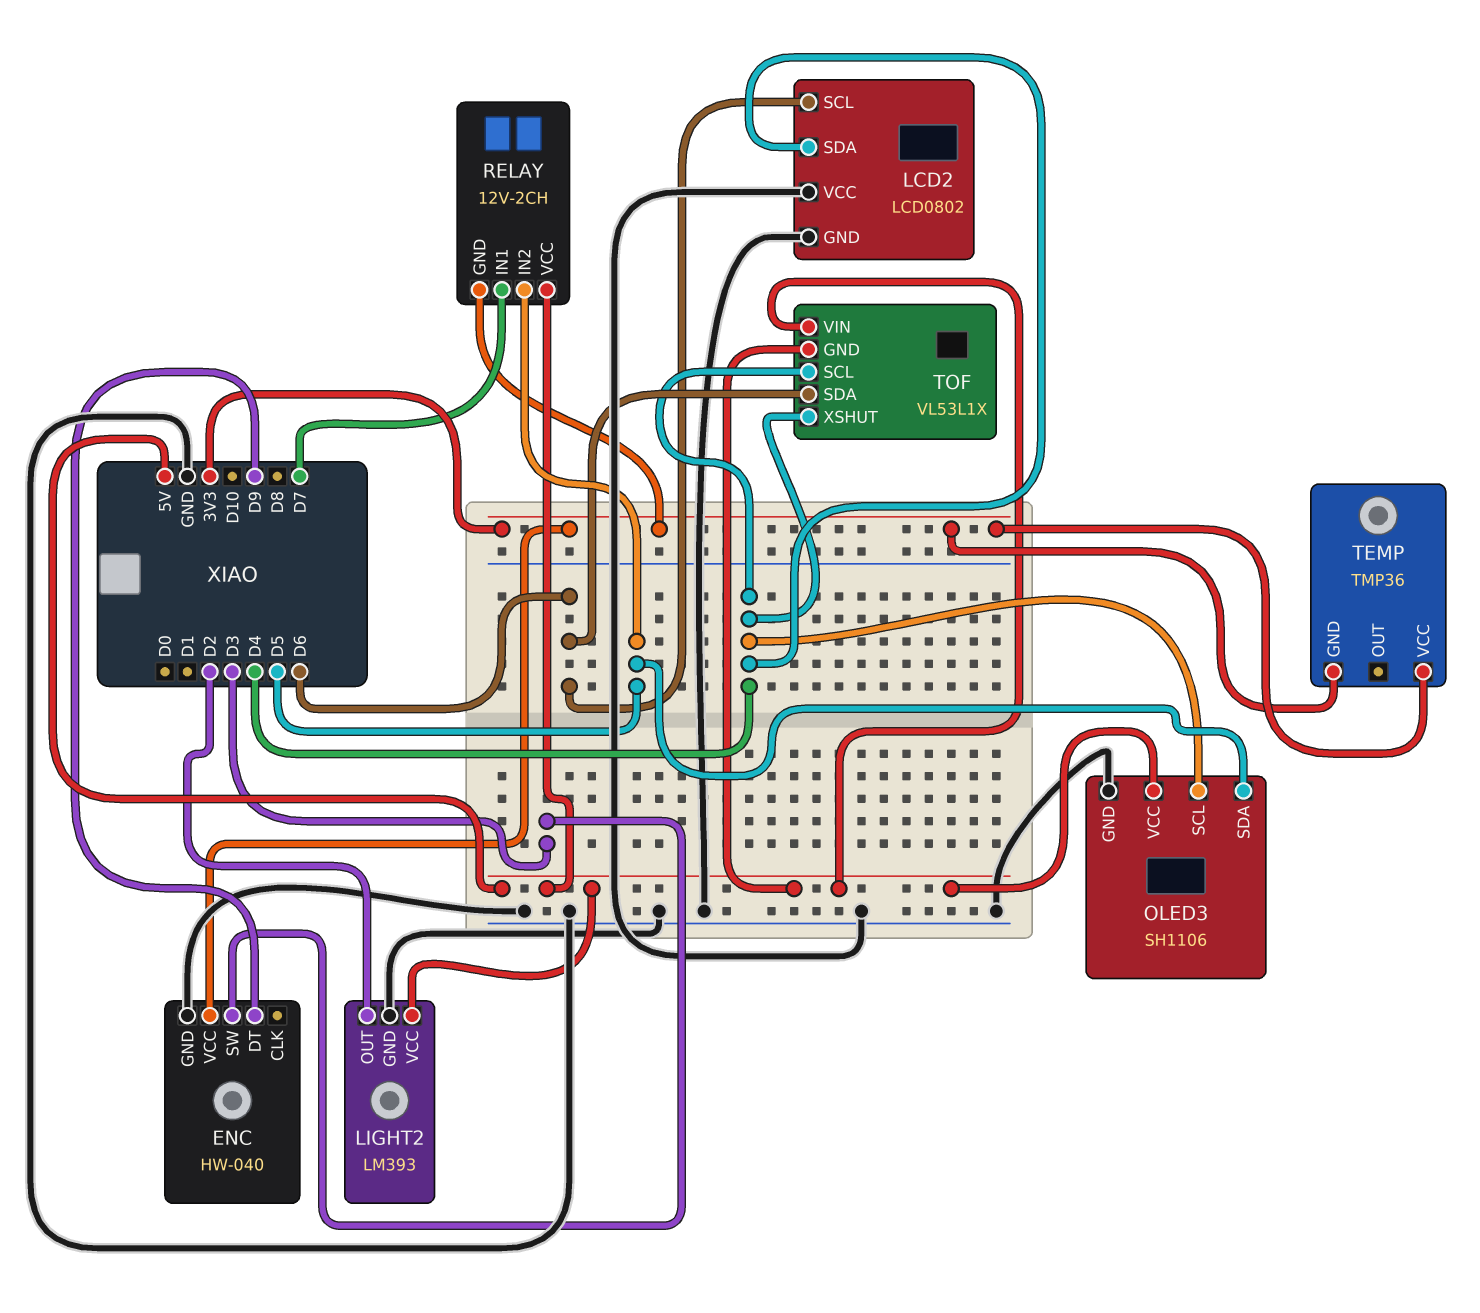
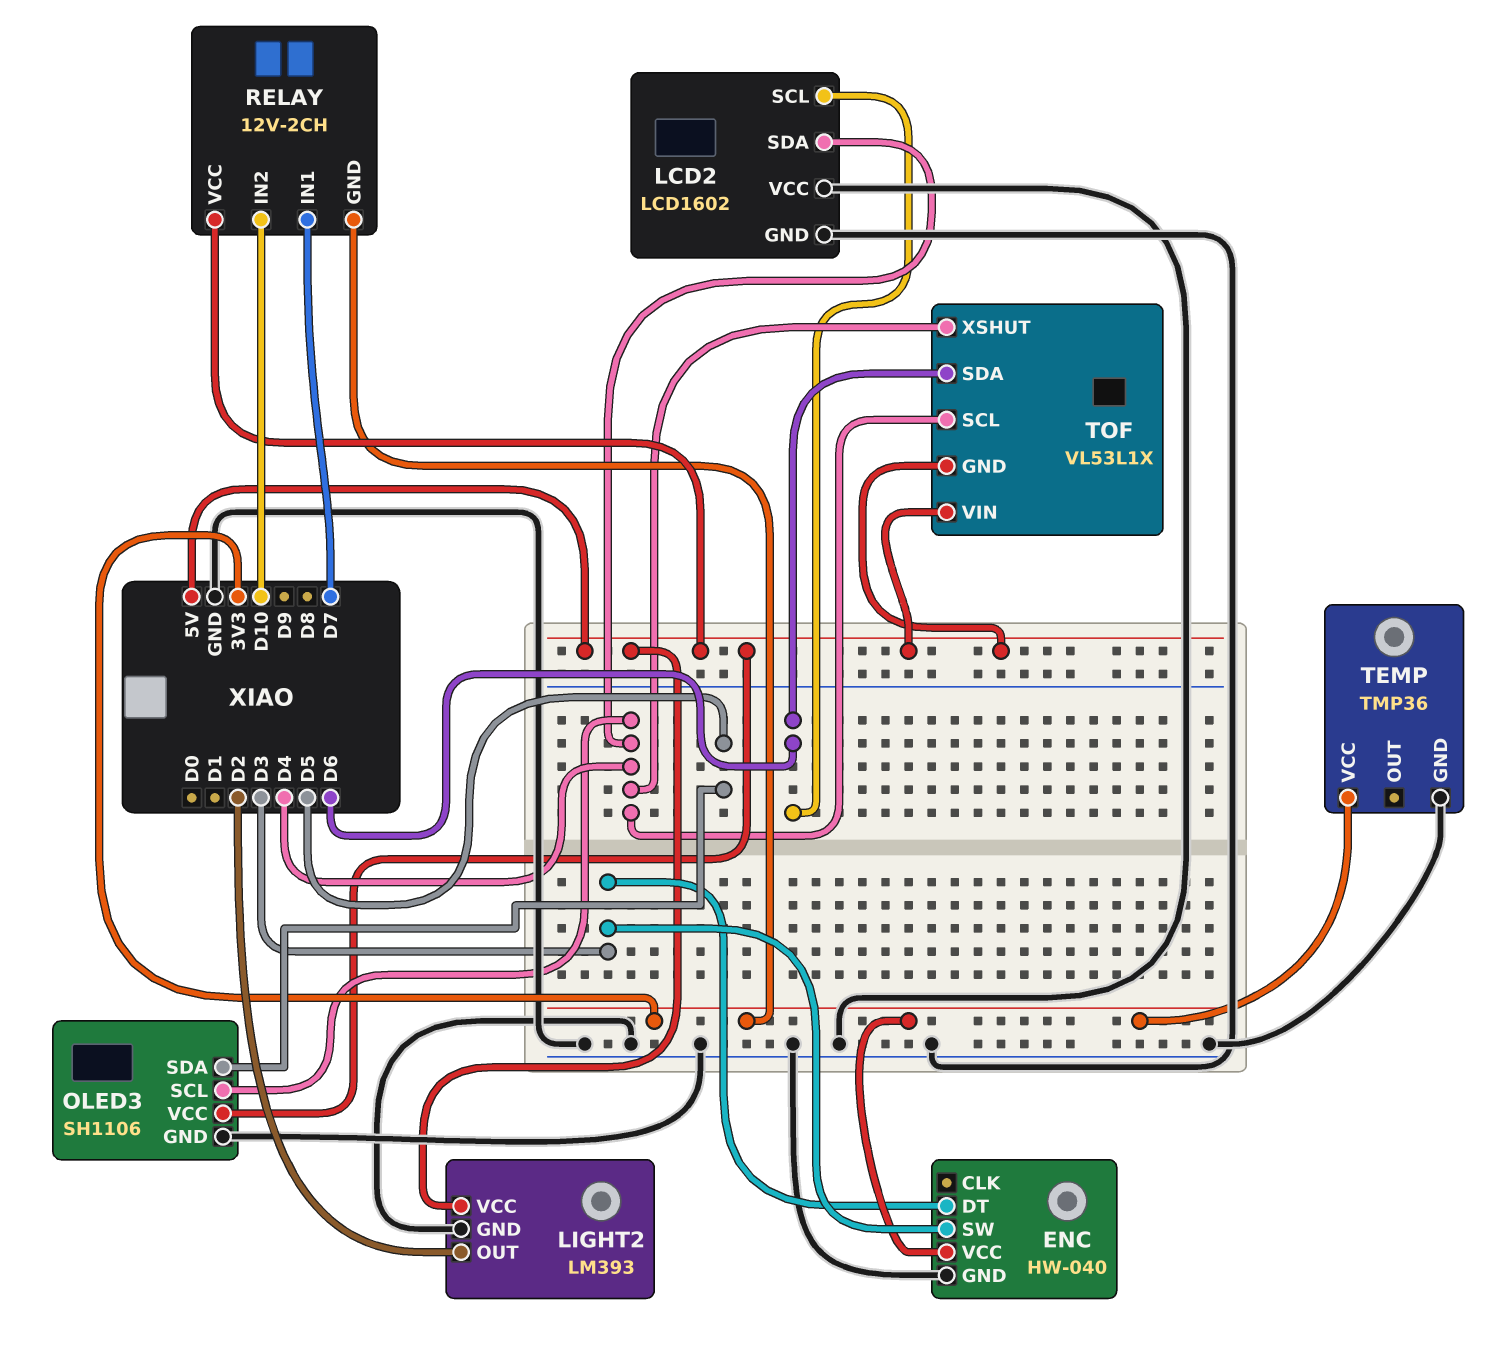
ENC pin DT: D9 -> D3
LCD2: LCD0802 -> LCD1602
RELAY pin IN2: D5 -> D10
TEMP pin GND: 3V3 -> GND

